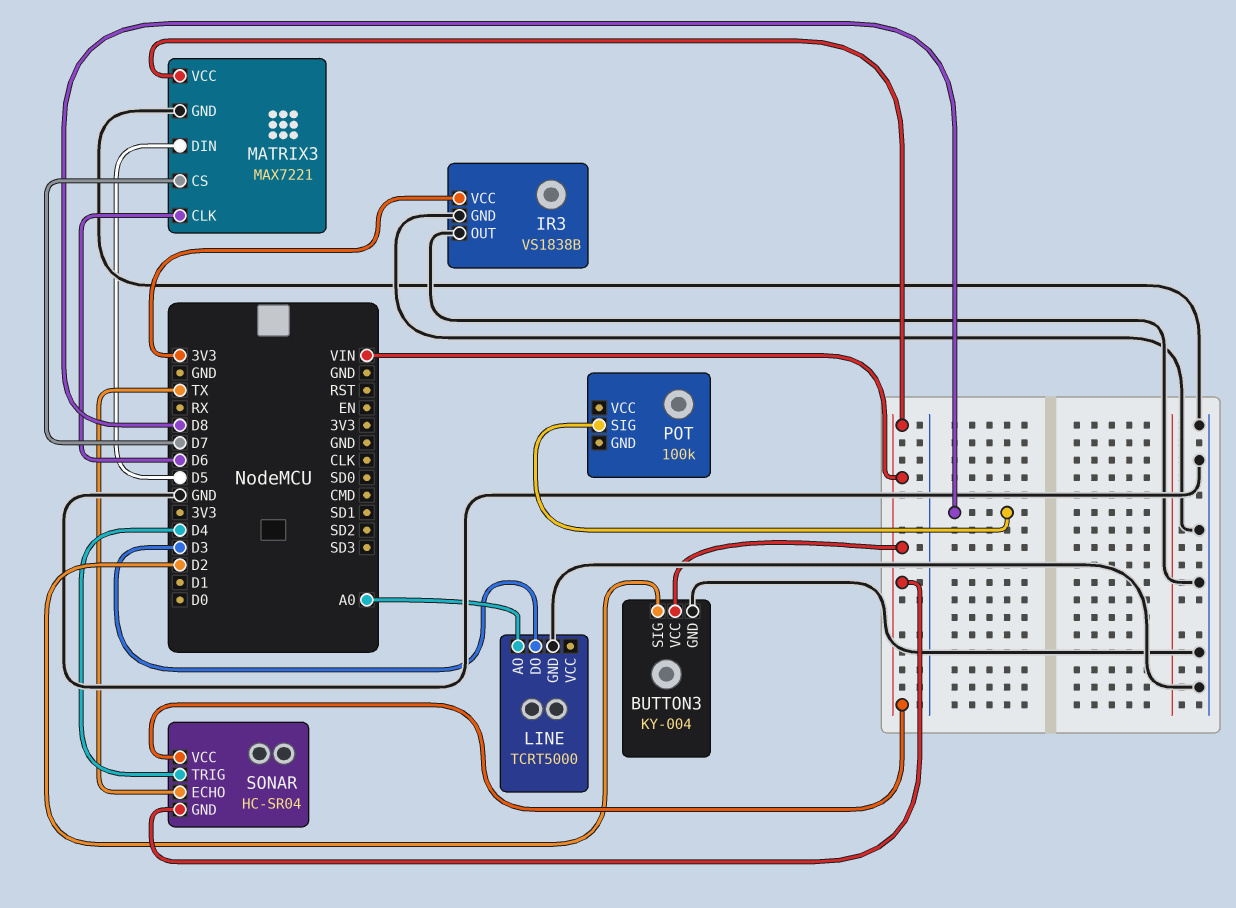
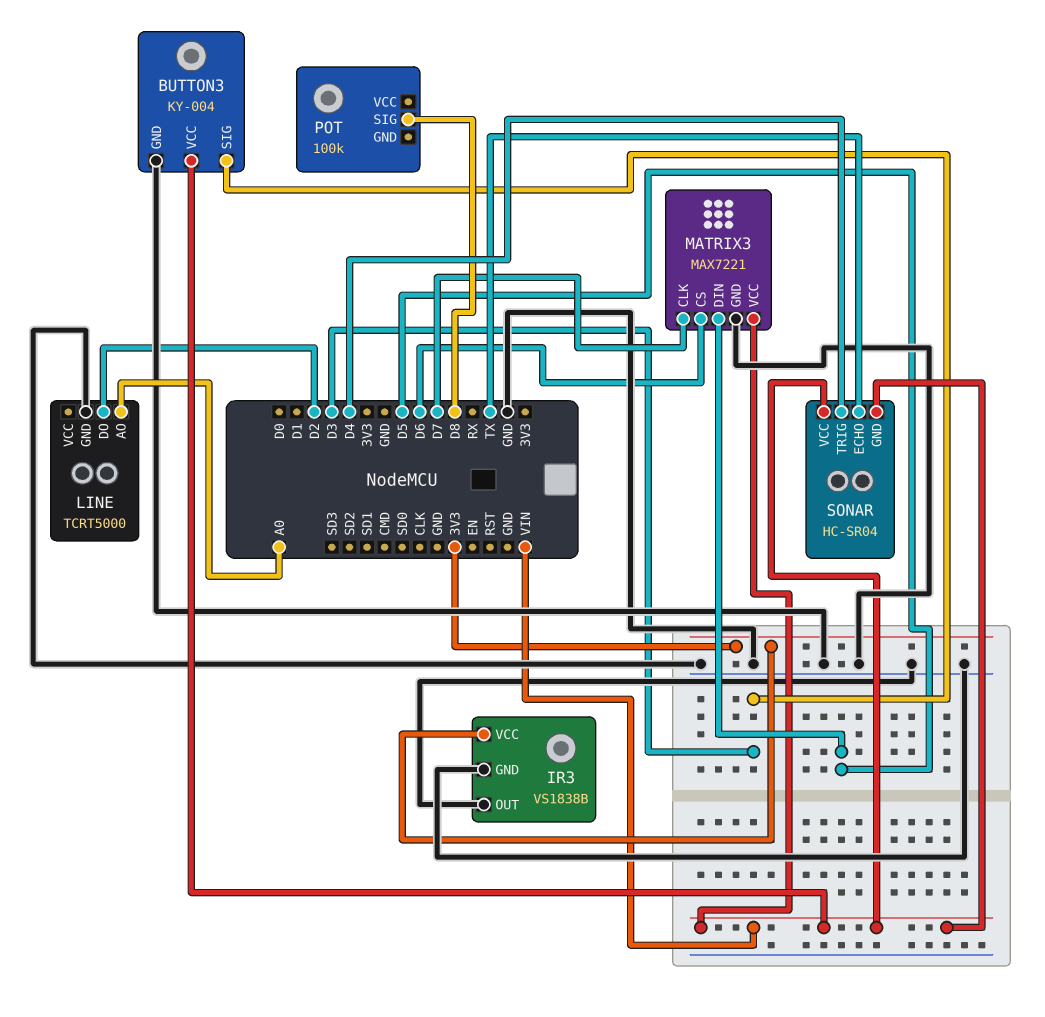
BUTTON3 pin SIG: D2 -> D3
LINE pin DO: D3 -> D2
MATRIX3 pin CLK: D6 -> D7
MATRIX3 pin CS: D7 -> D6

